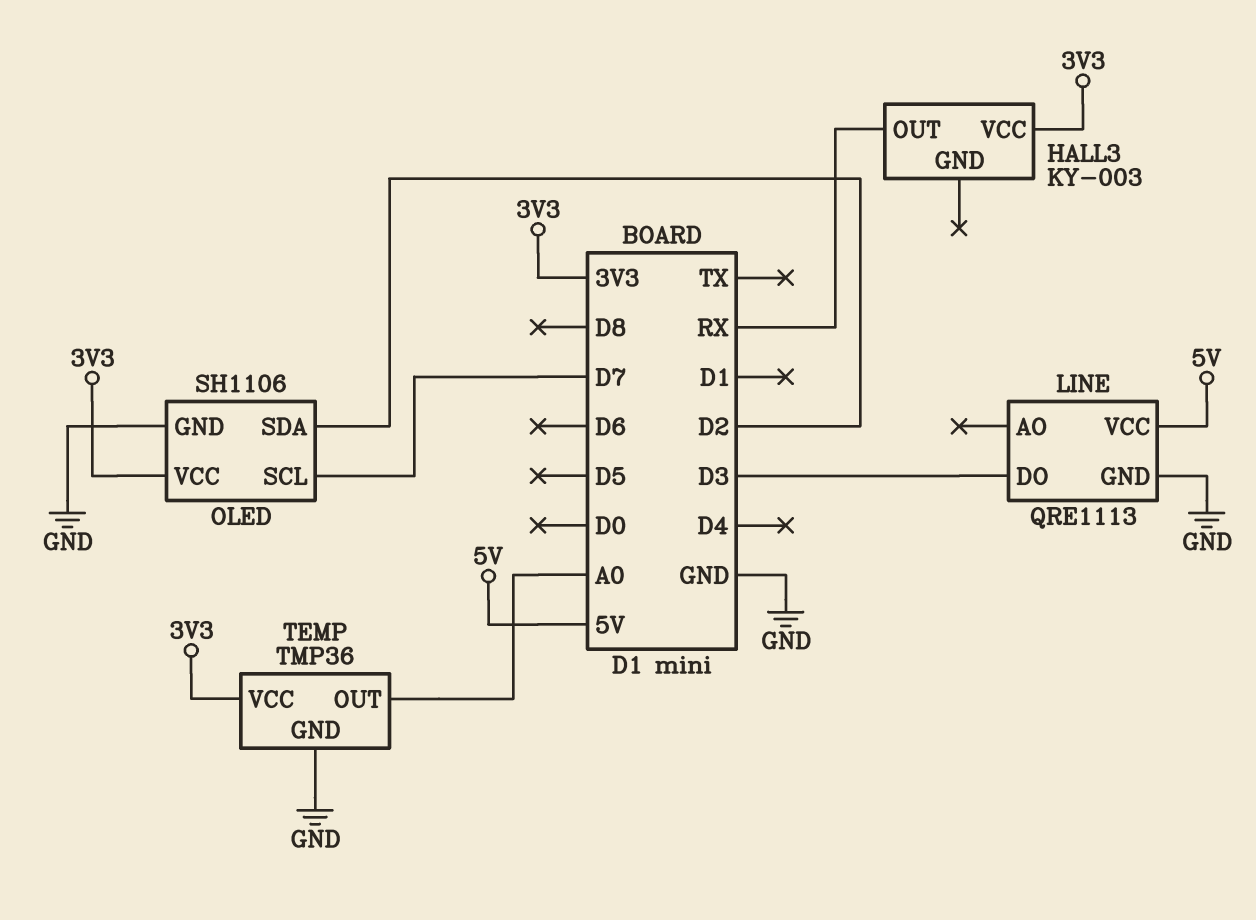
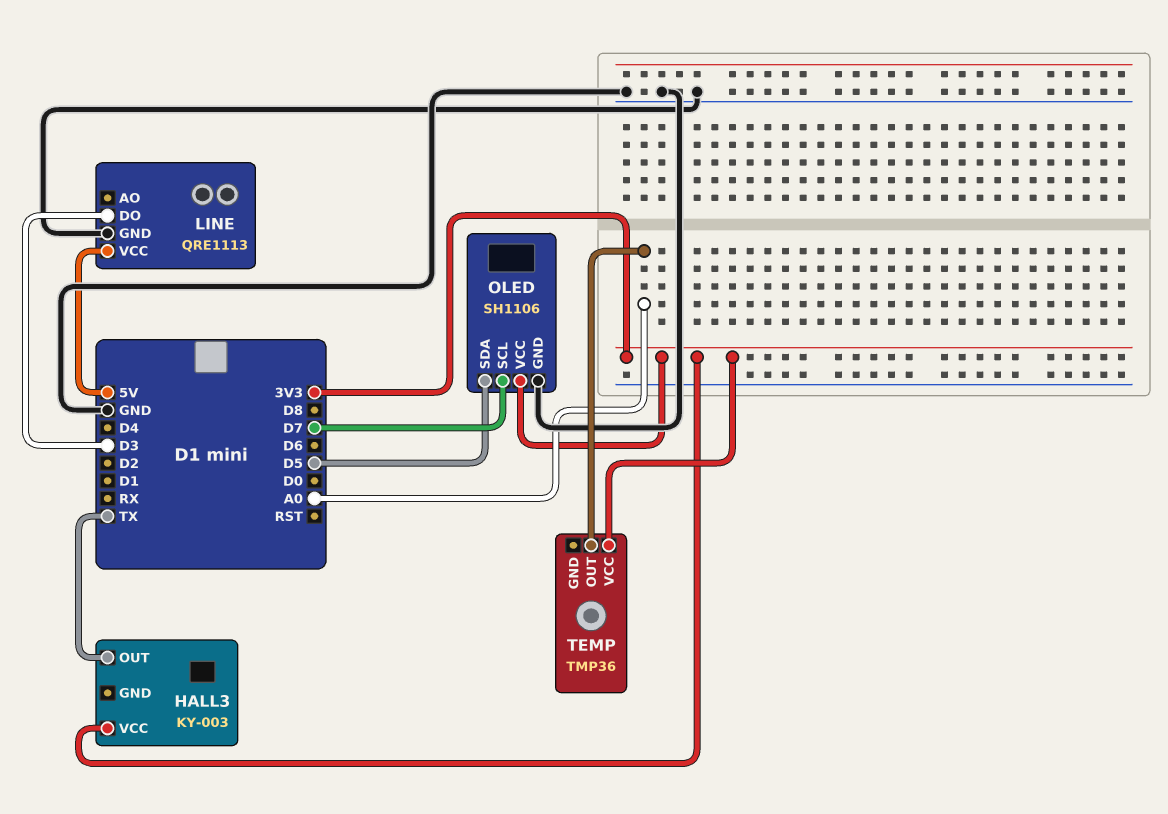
HALL3 pin OUT: RX -> TX
OLED pin SDA: D2 -> D5
TEMP pin GND: GND -> none

